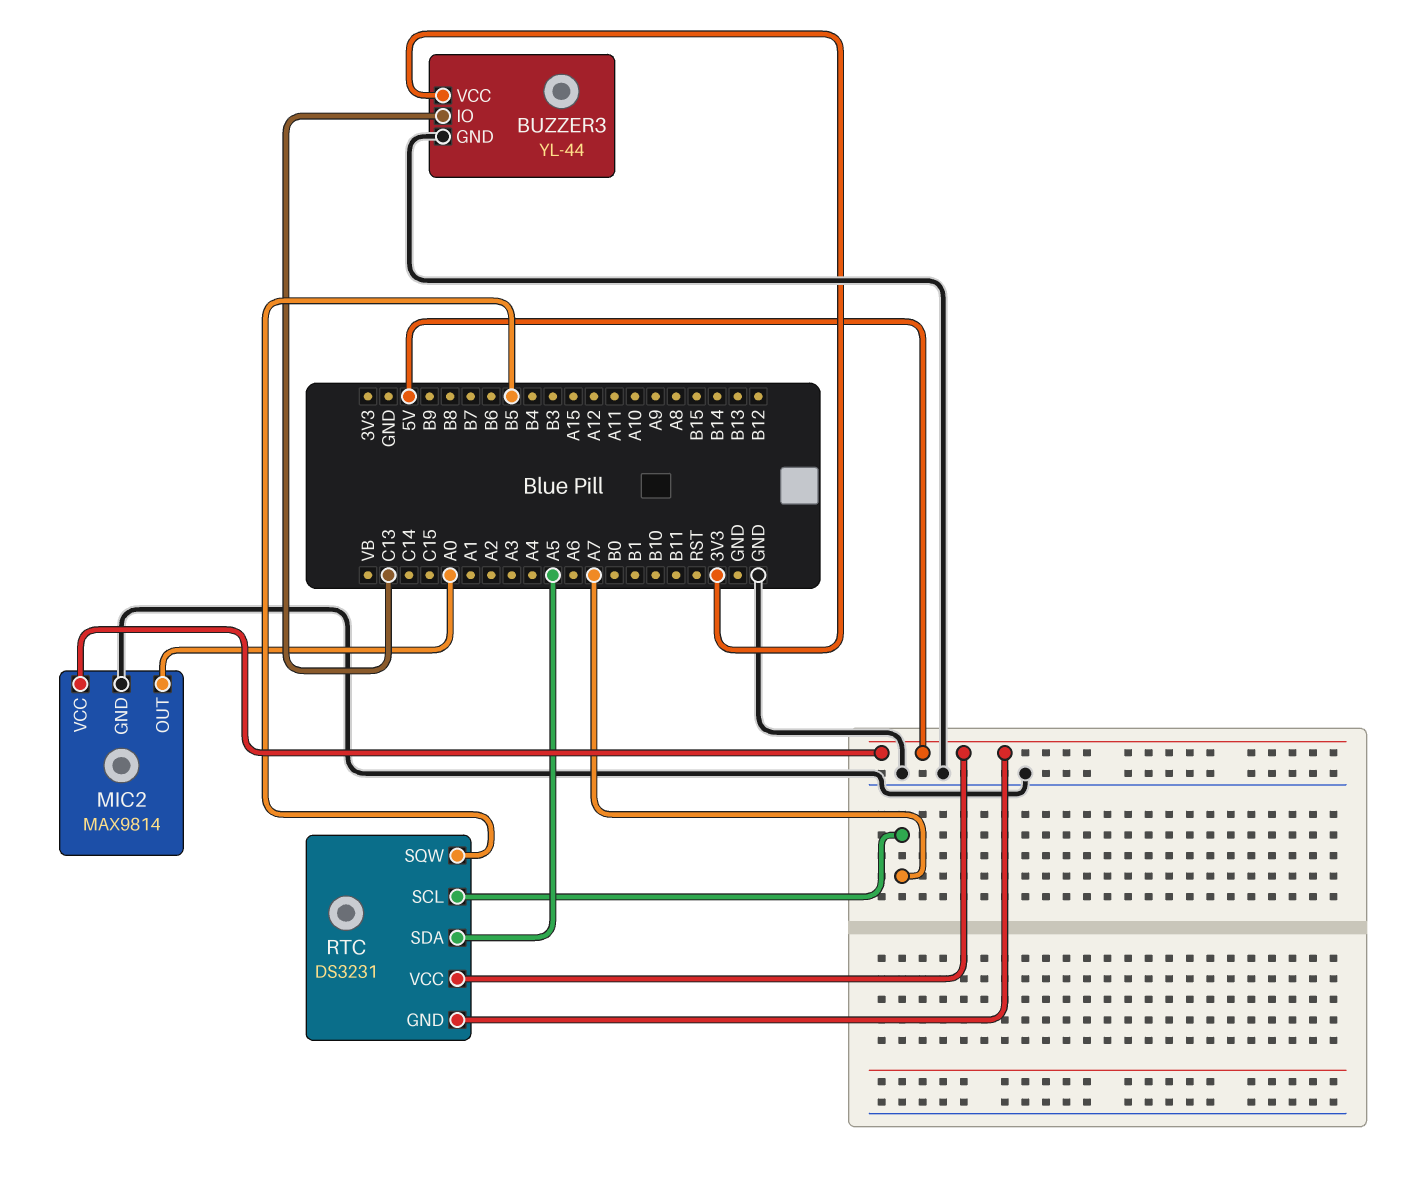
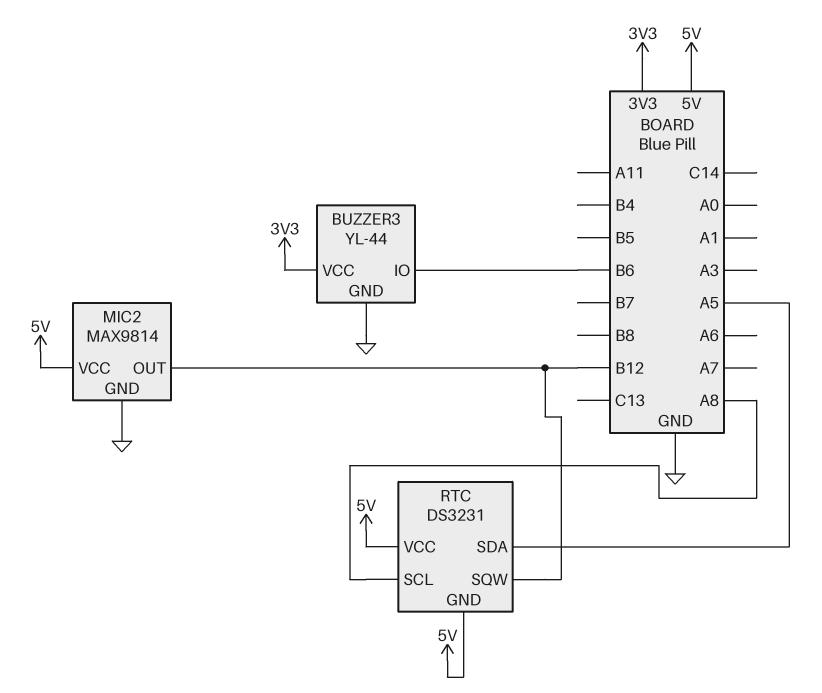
BUZZER3 pin IO: C13 -> B6
MIC2 pin OUT: A0 -> B12
RTC pin SCL: A7 -> A8
RTC pin SQW: B5 -> B12

